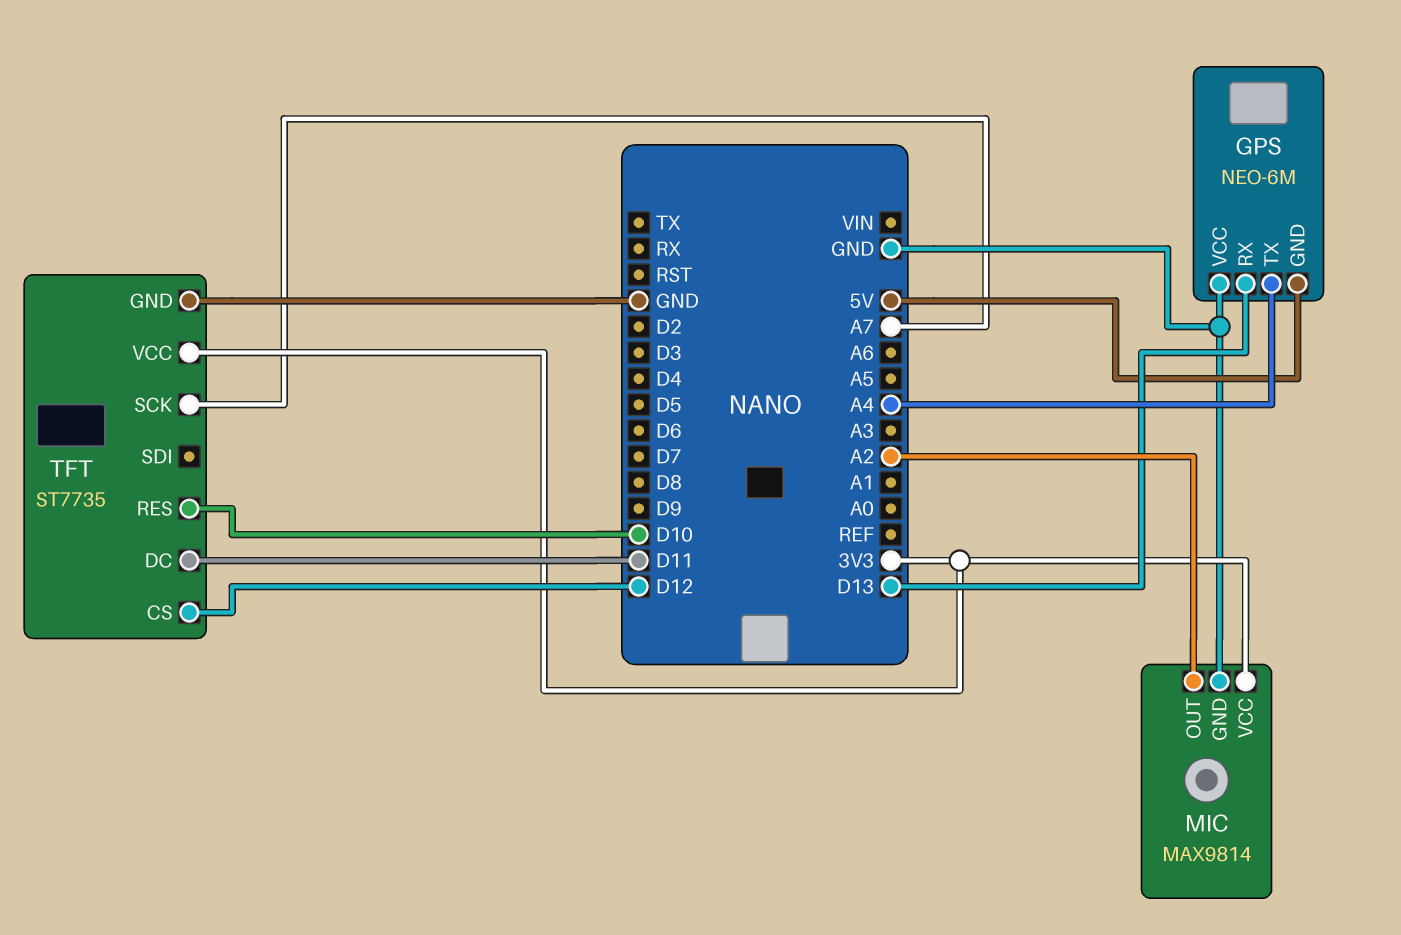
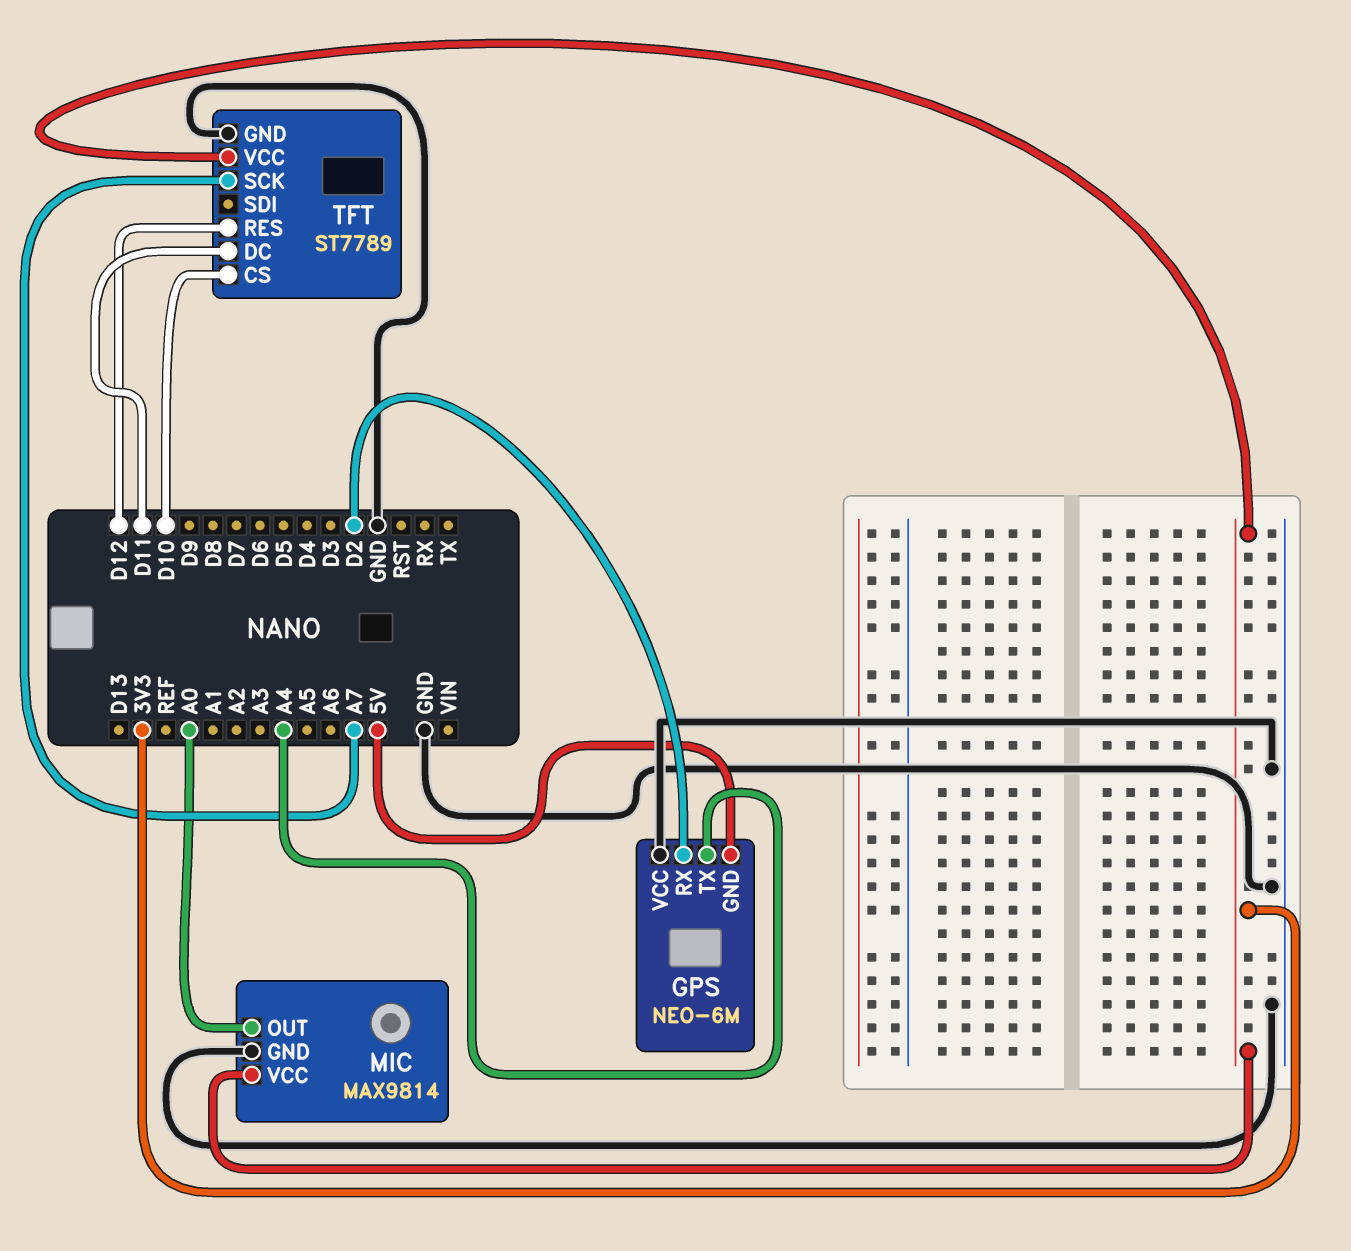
GPS pin RX: D13 -> D2
MIC pin OUT: A2 -> A0
TFT: ST7735 -> ST7789
TFT pin CS: D12 -> D10
TFT pin RES: D10 -> D12

